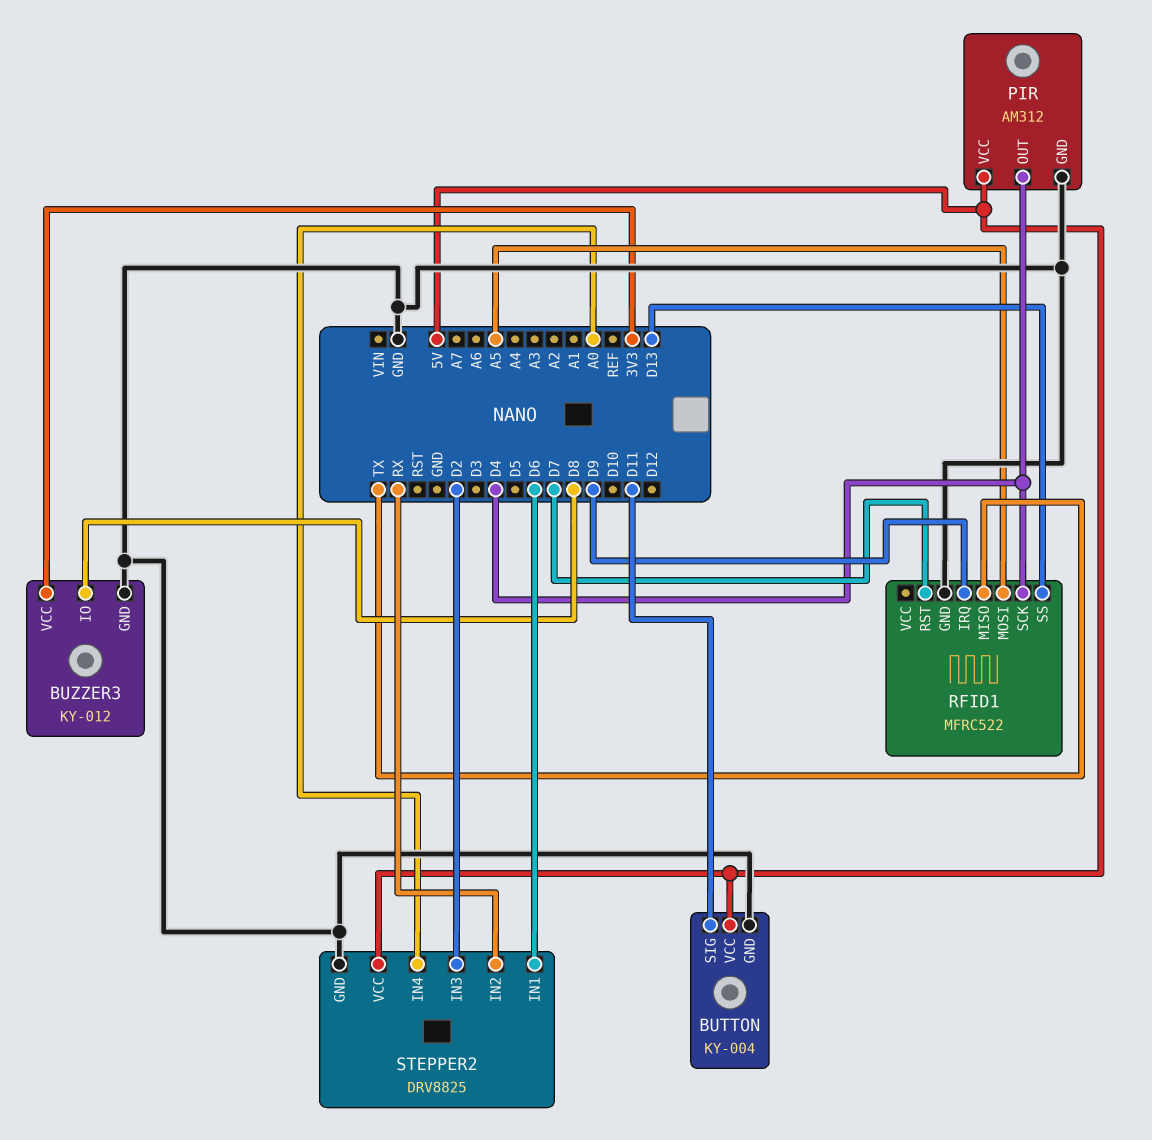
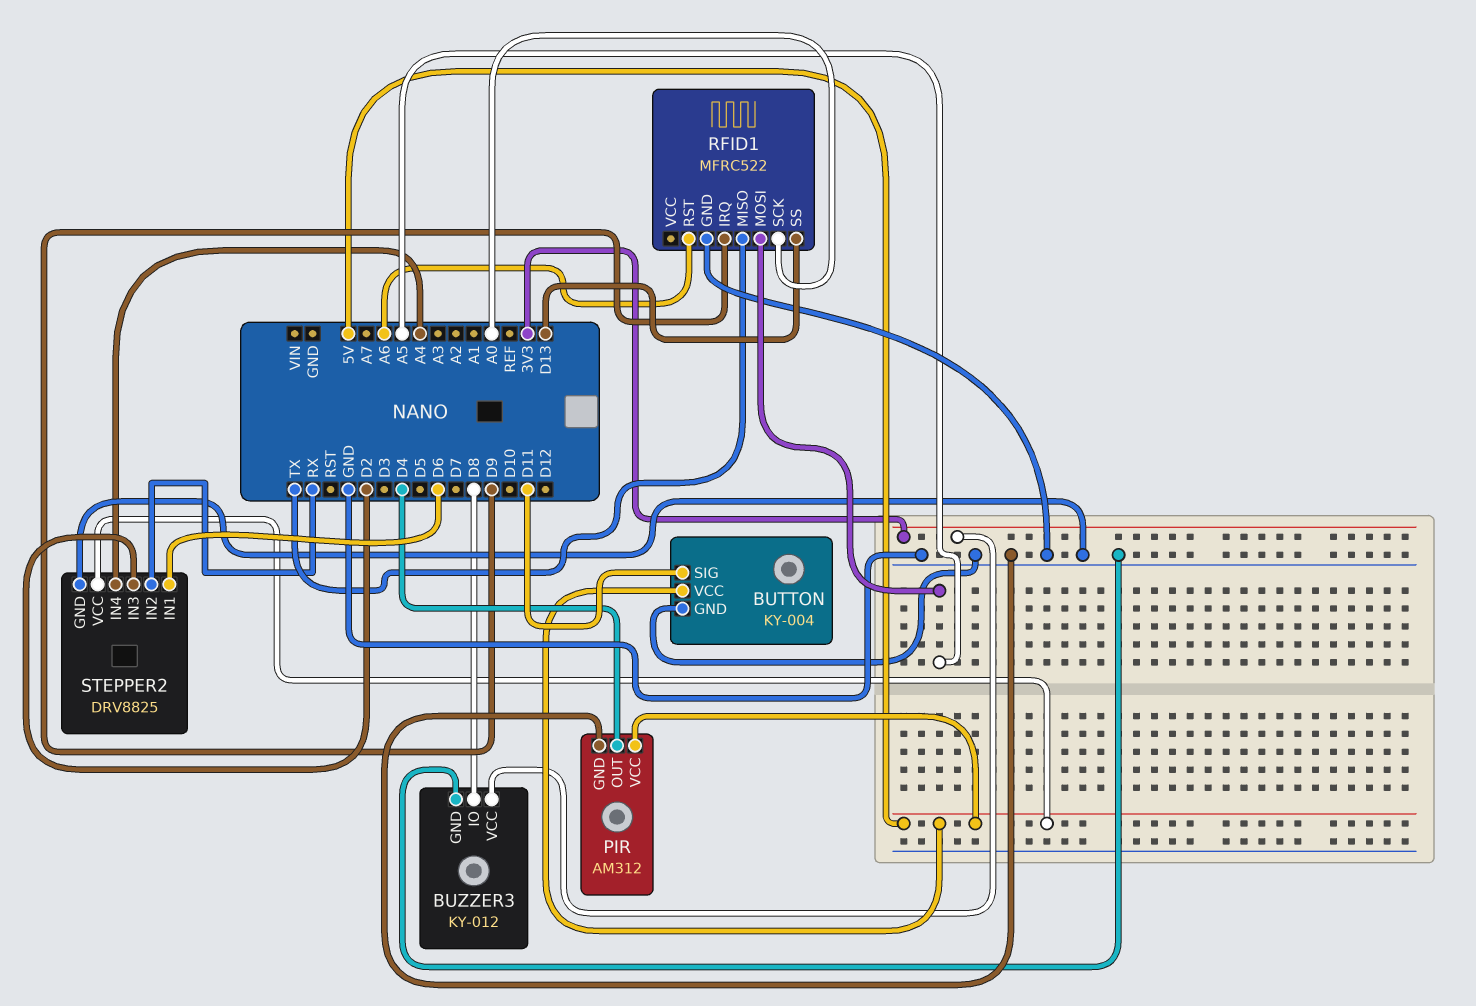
RFID1 pin RST: D7 -> A6
RFID1 pin SCK: D4 -> A0
STEPPER2 pin IN4: A0 -> A4

